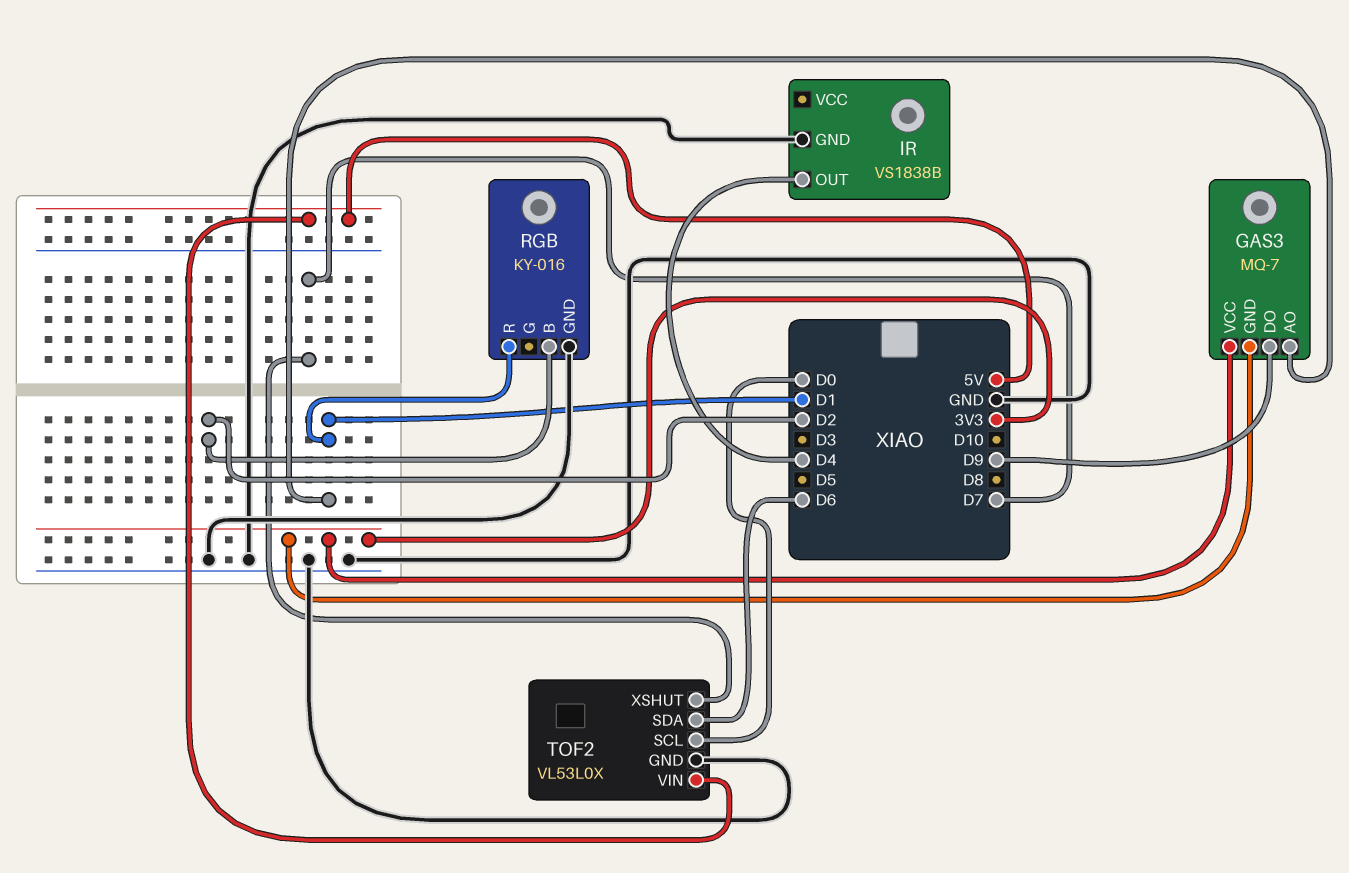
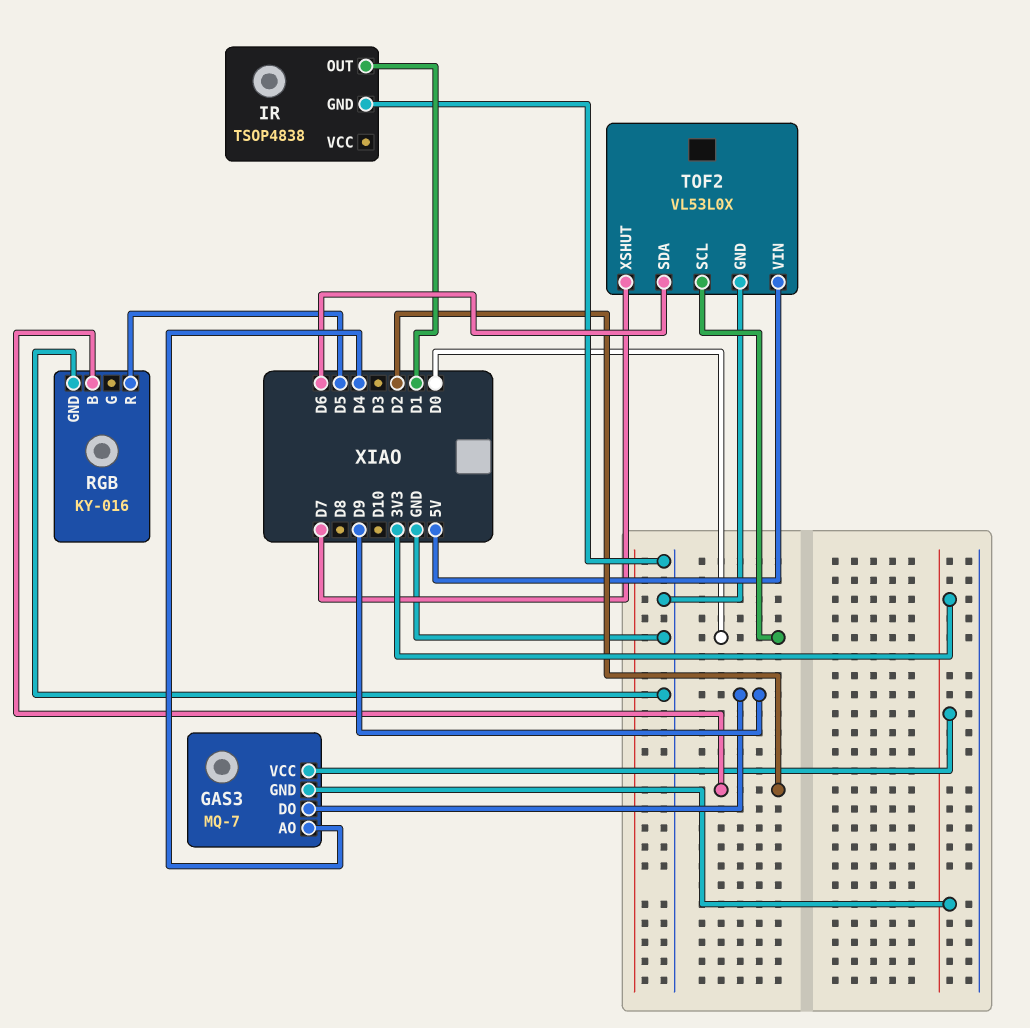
GAS3 pin AO: D1 -> D4
IR: VS1838B -> TSOP4838
IR pin OUT: D4 -> D1
RGB pin R: D1 -> D5

